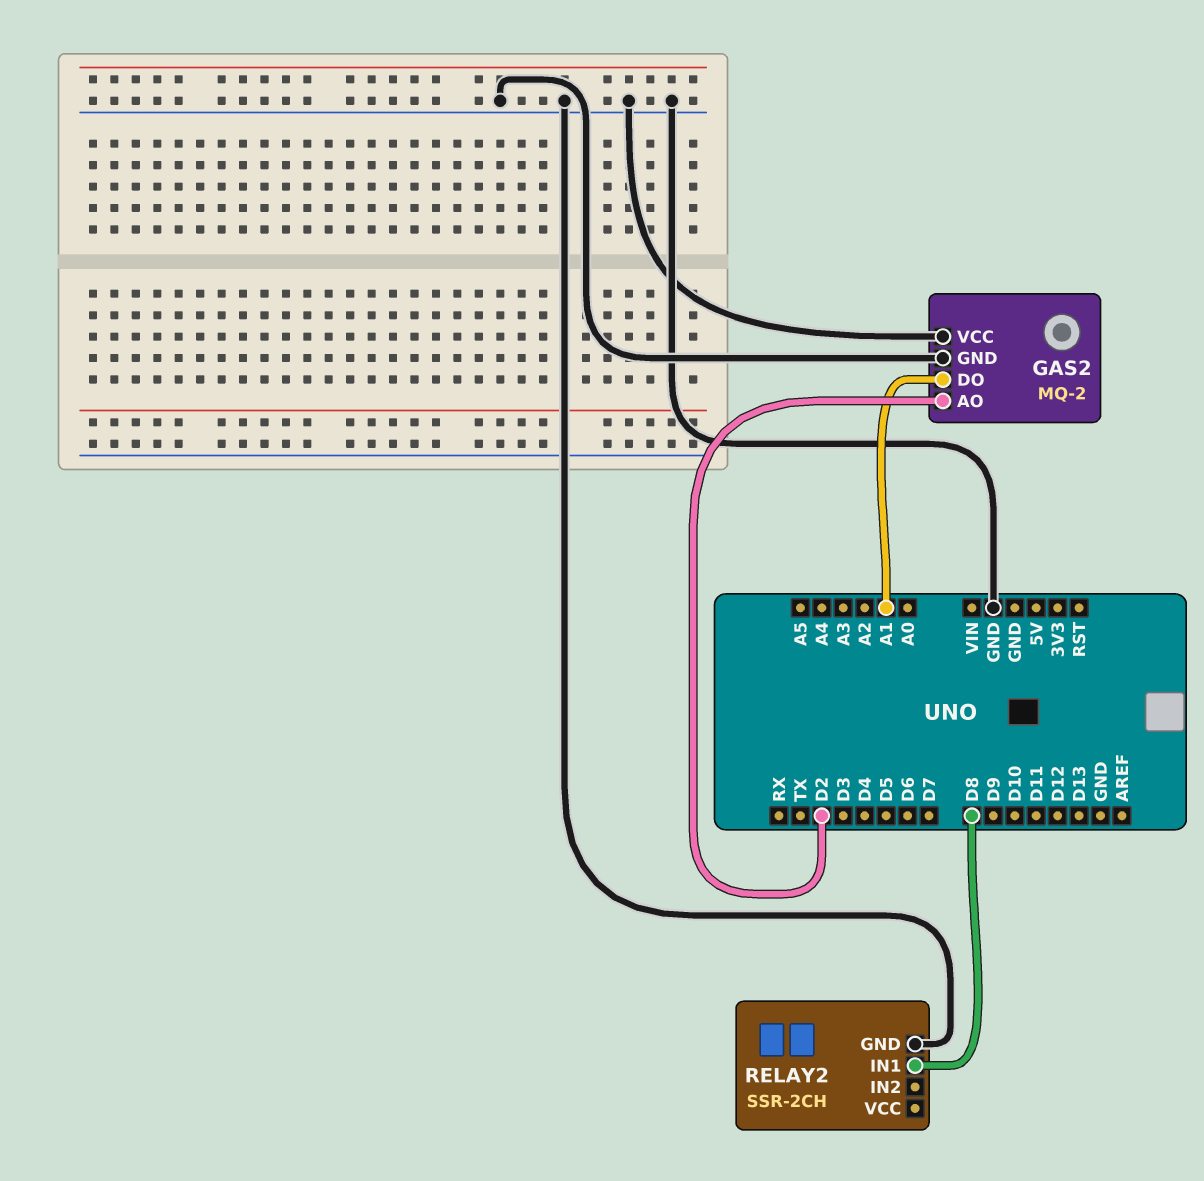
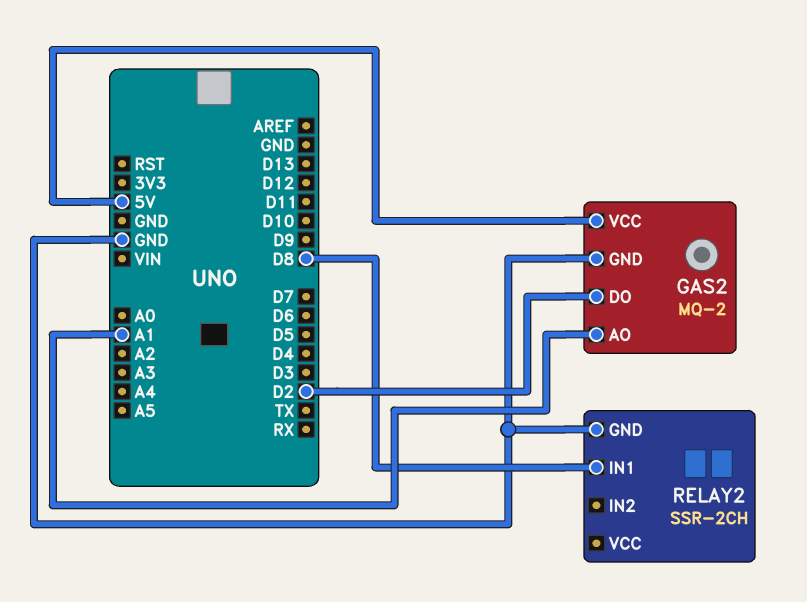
GAS2 pin AO: D2 -> A1
GAS2 pin DO: A1 -> D2
GAS2 pin VCC: GND -> 5V

